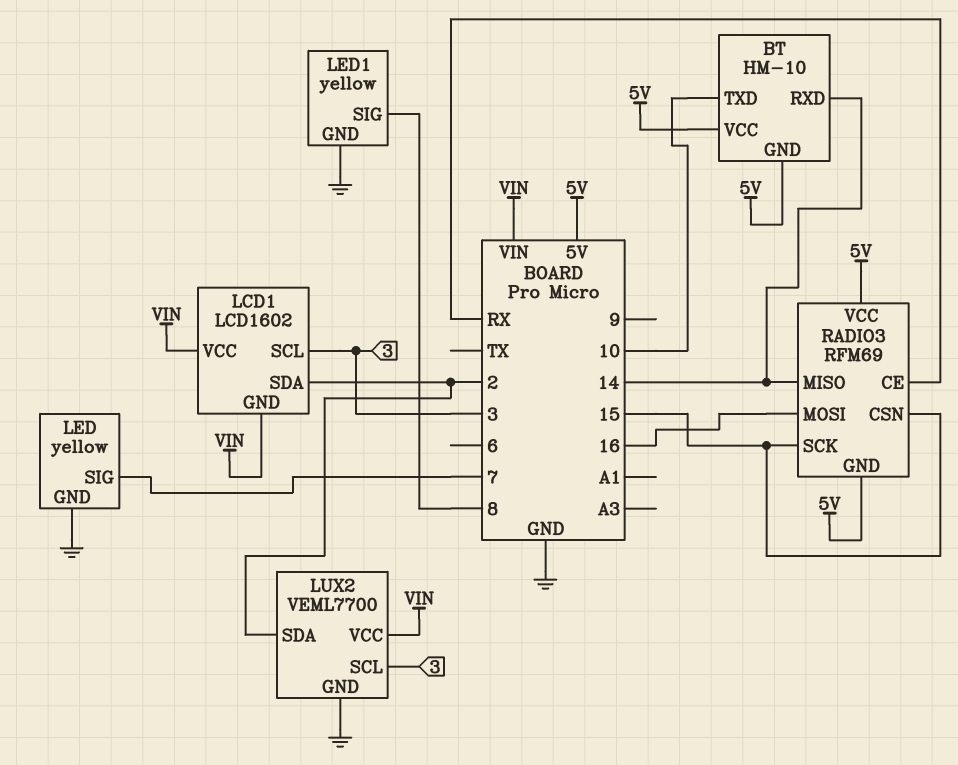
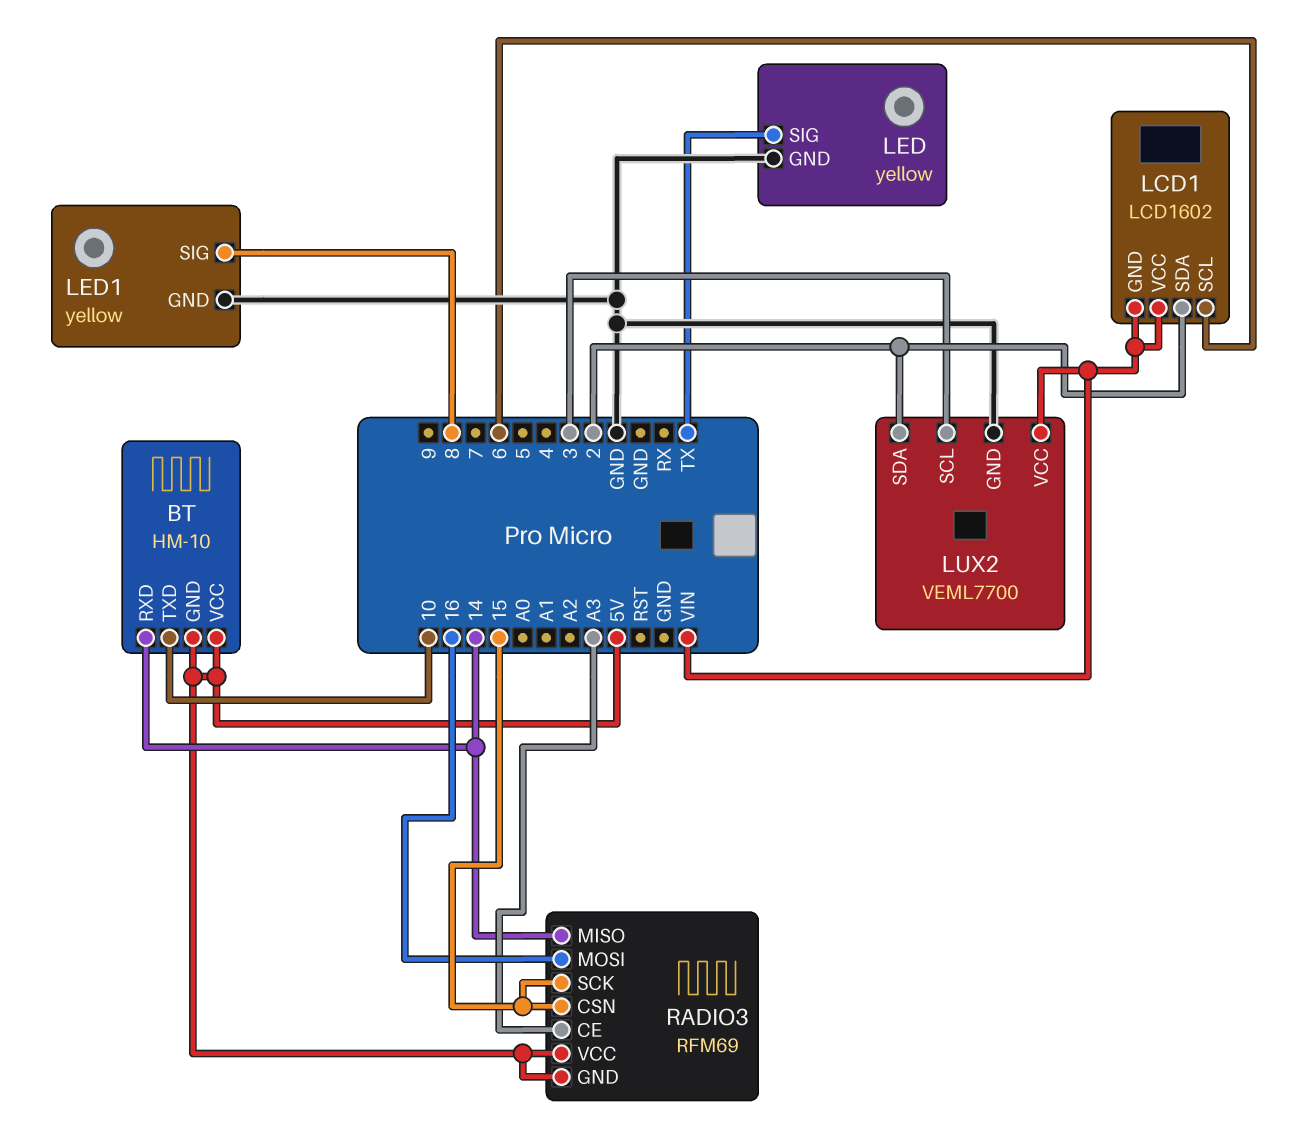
LCD1 pin SCL: 3 -> 6
LED pin SIG: 7 -> TX
RADIO3 pin CE: RX -> A3

